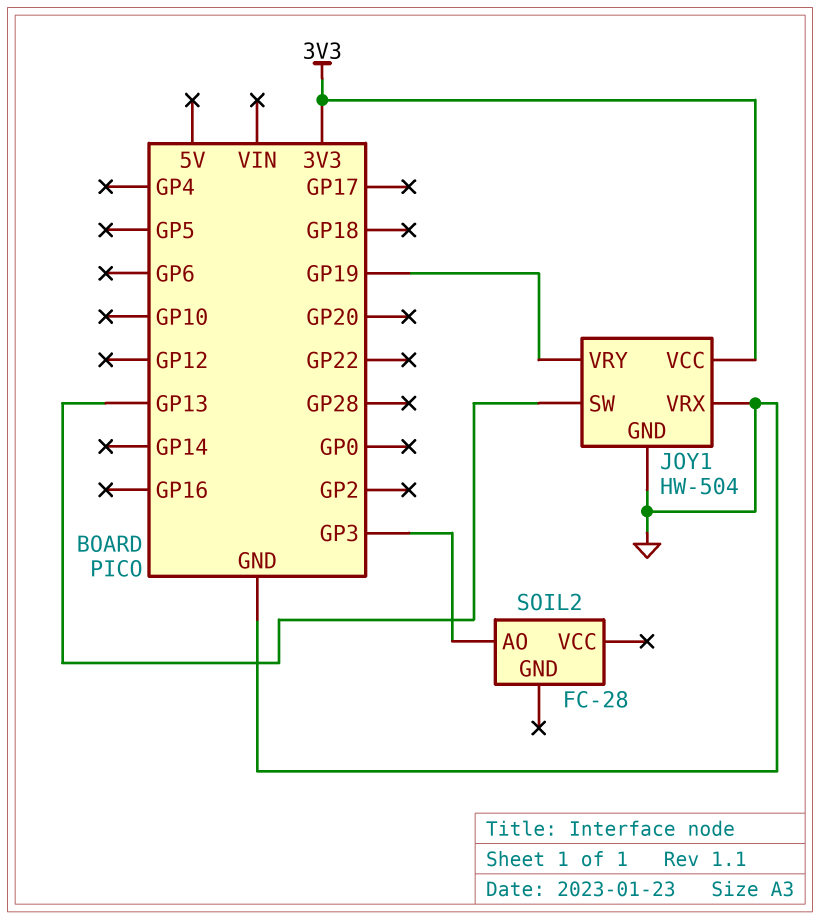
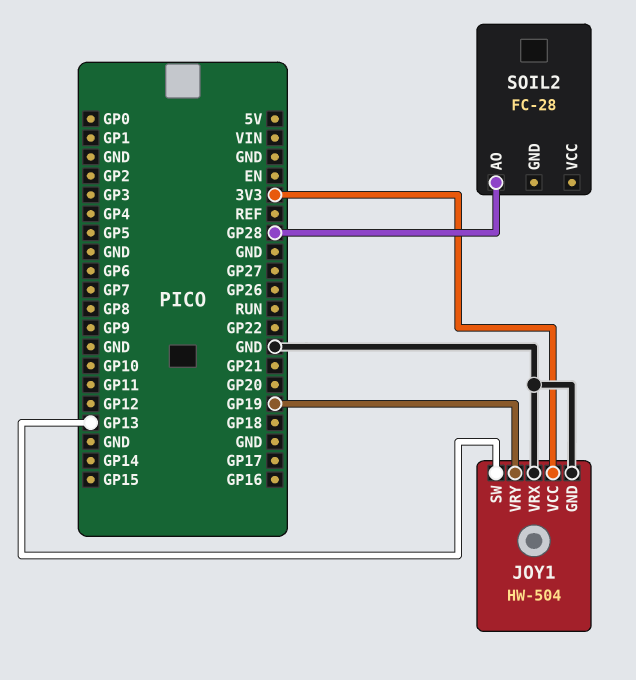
SOIL2 pin AO: GP3 -> GP28

